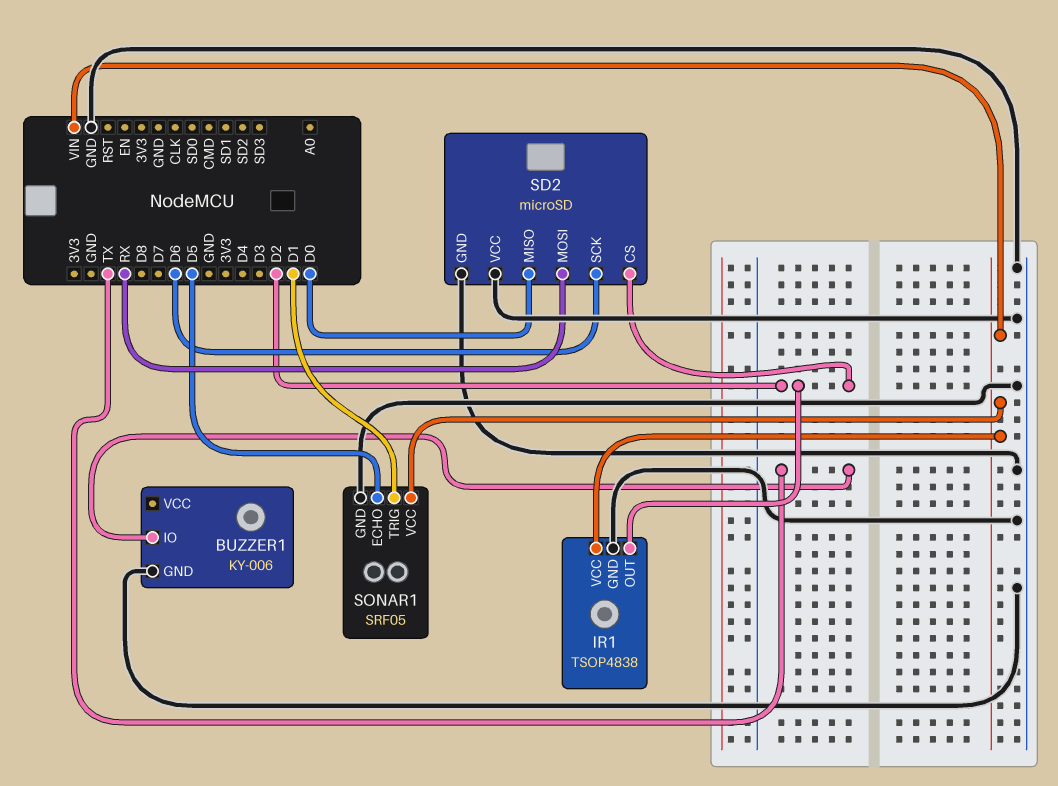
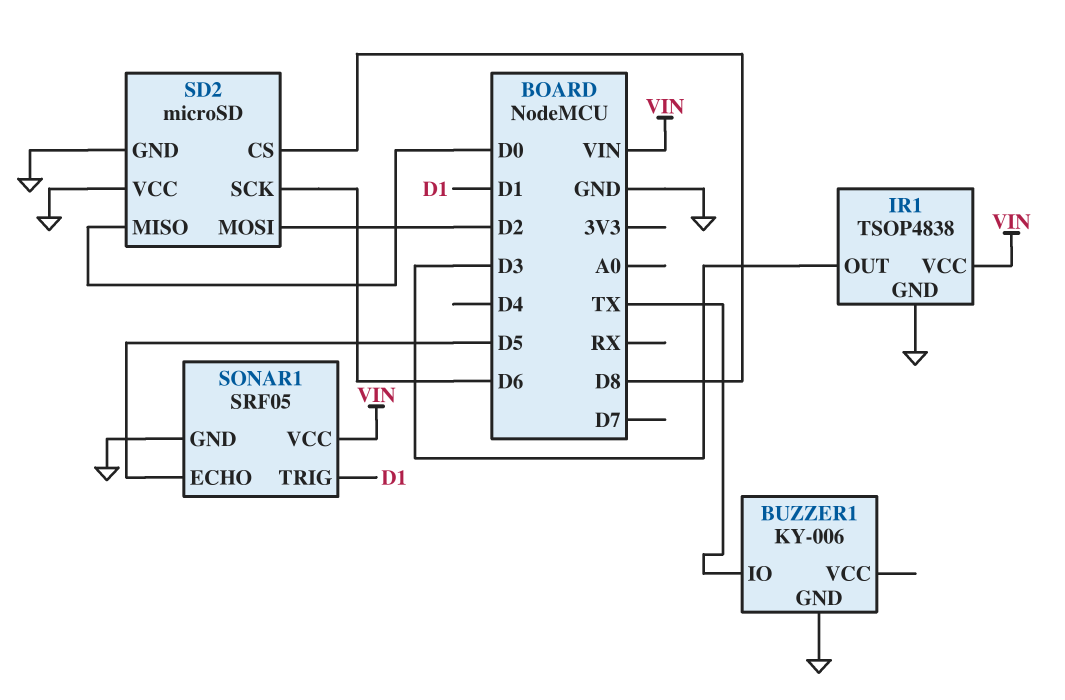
IR1 pin OUT: D2 -> D3
SD2 pin CS: D2 -> D8
SD2 pin MOSI: RX -> D2

